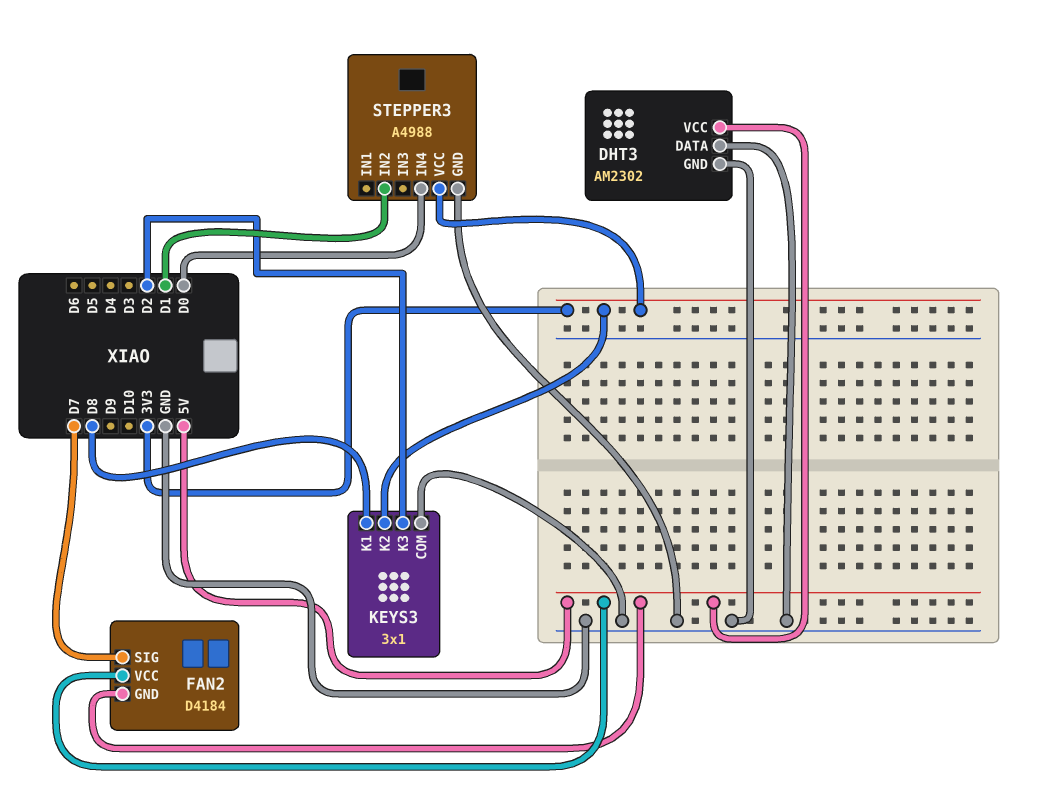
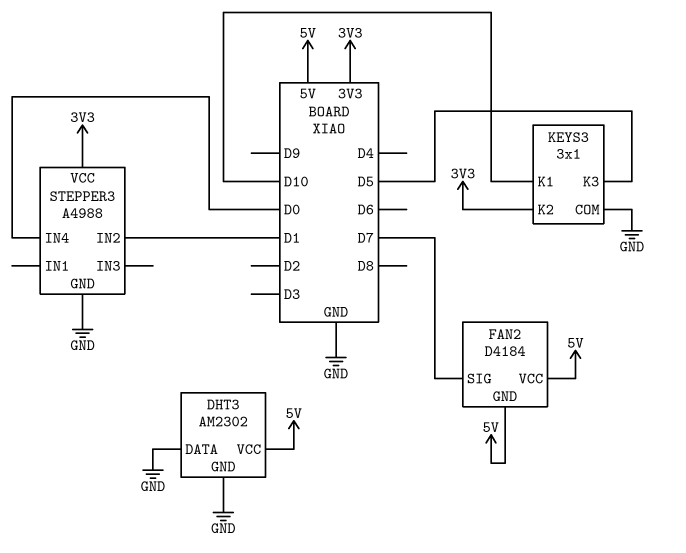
KEYS3 pin K1: D8 -> D10
KEYS3 pin K3: D2 -> D5

